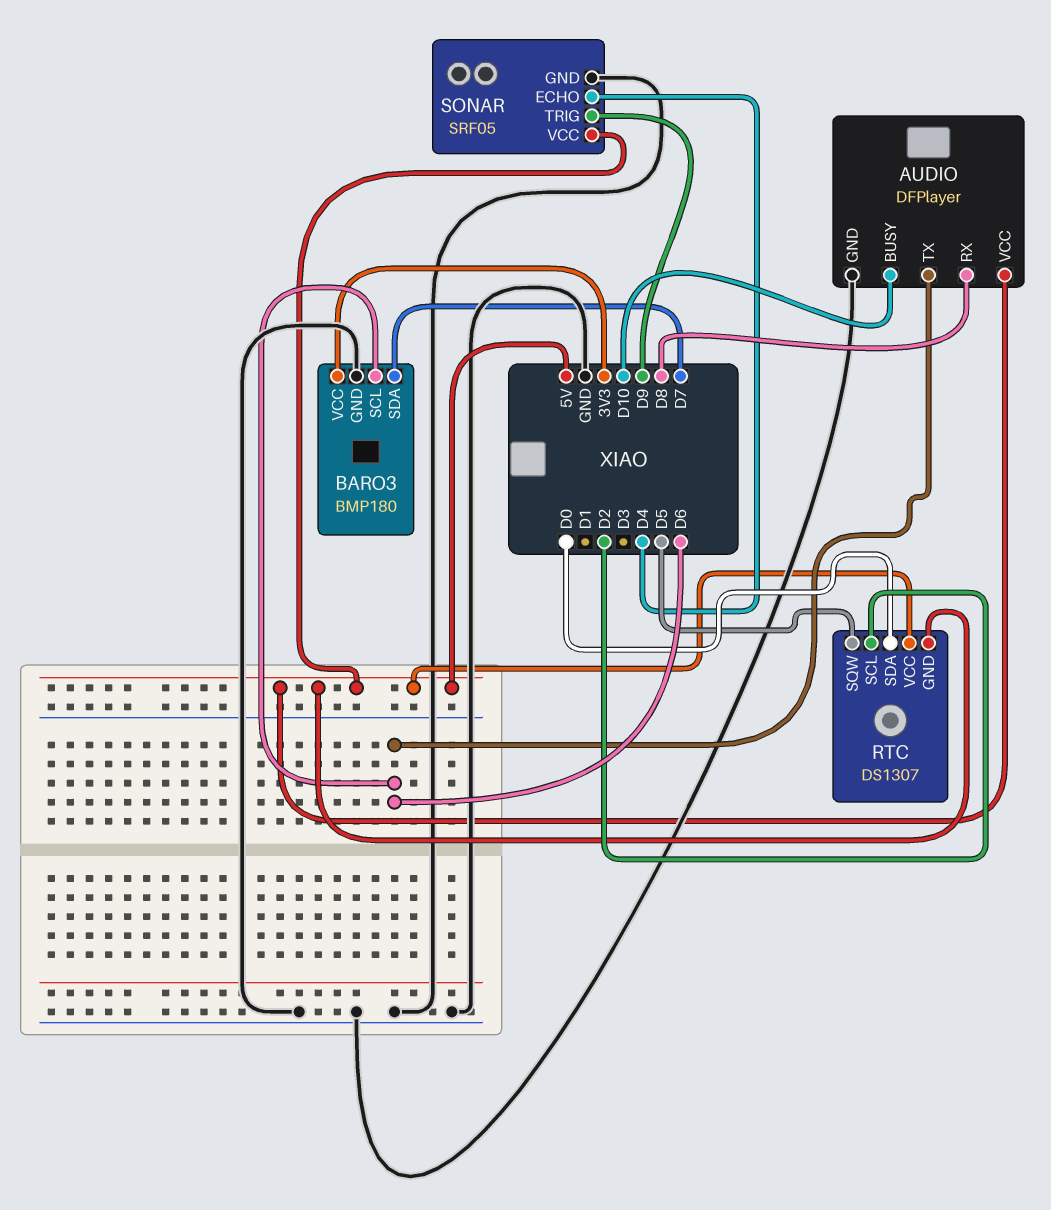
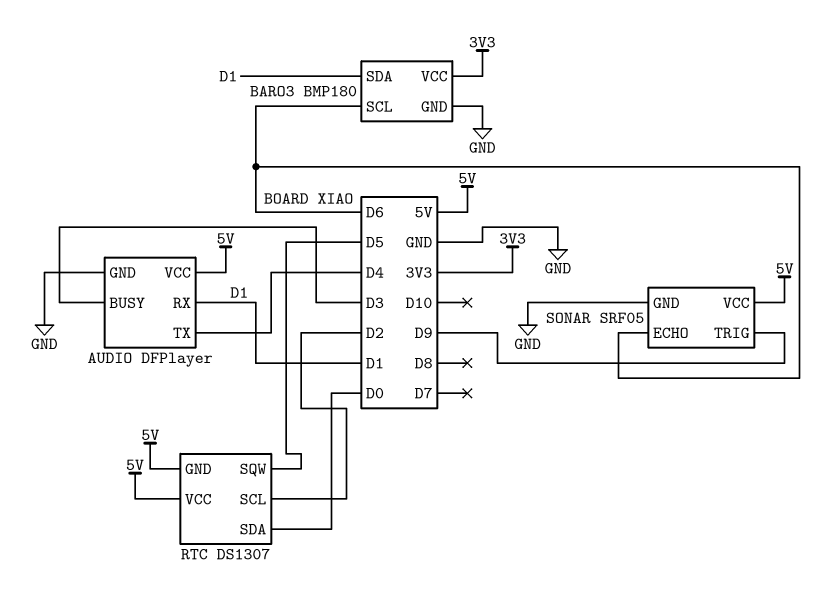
AUDIO pin BUSY: D10 -> D3
AUDIO pin RX: D8 -> D1
AUDIO pin TX: D6 -> D4
BARO3 pin SDA: D7 -> D1
SONAR pin ECHO: D4 -> D6

